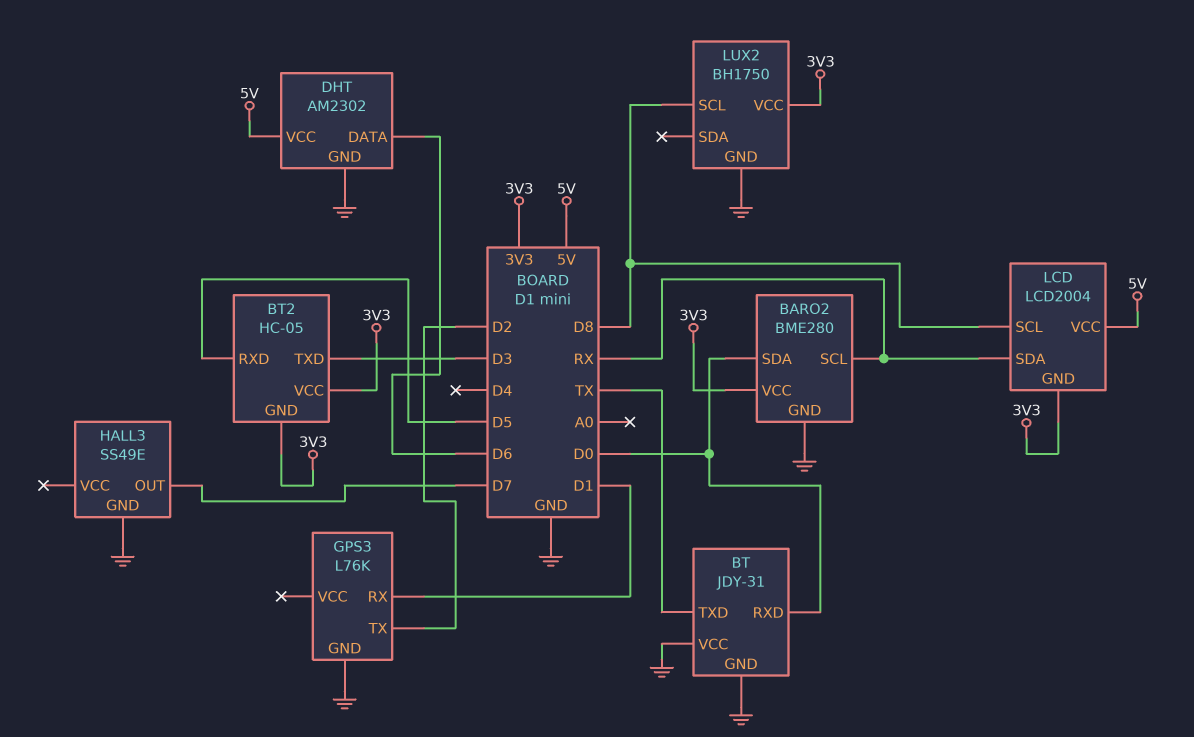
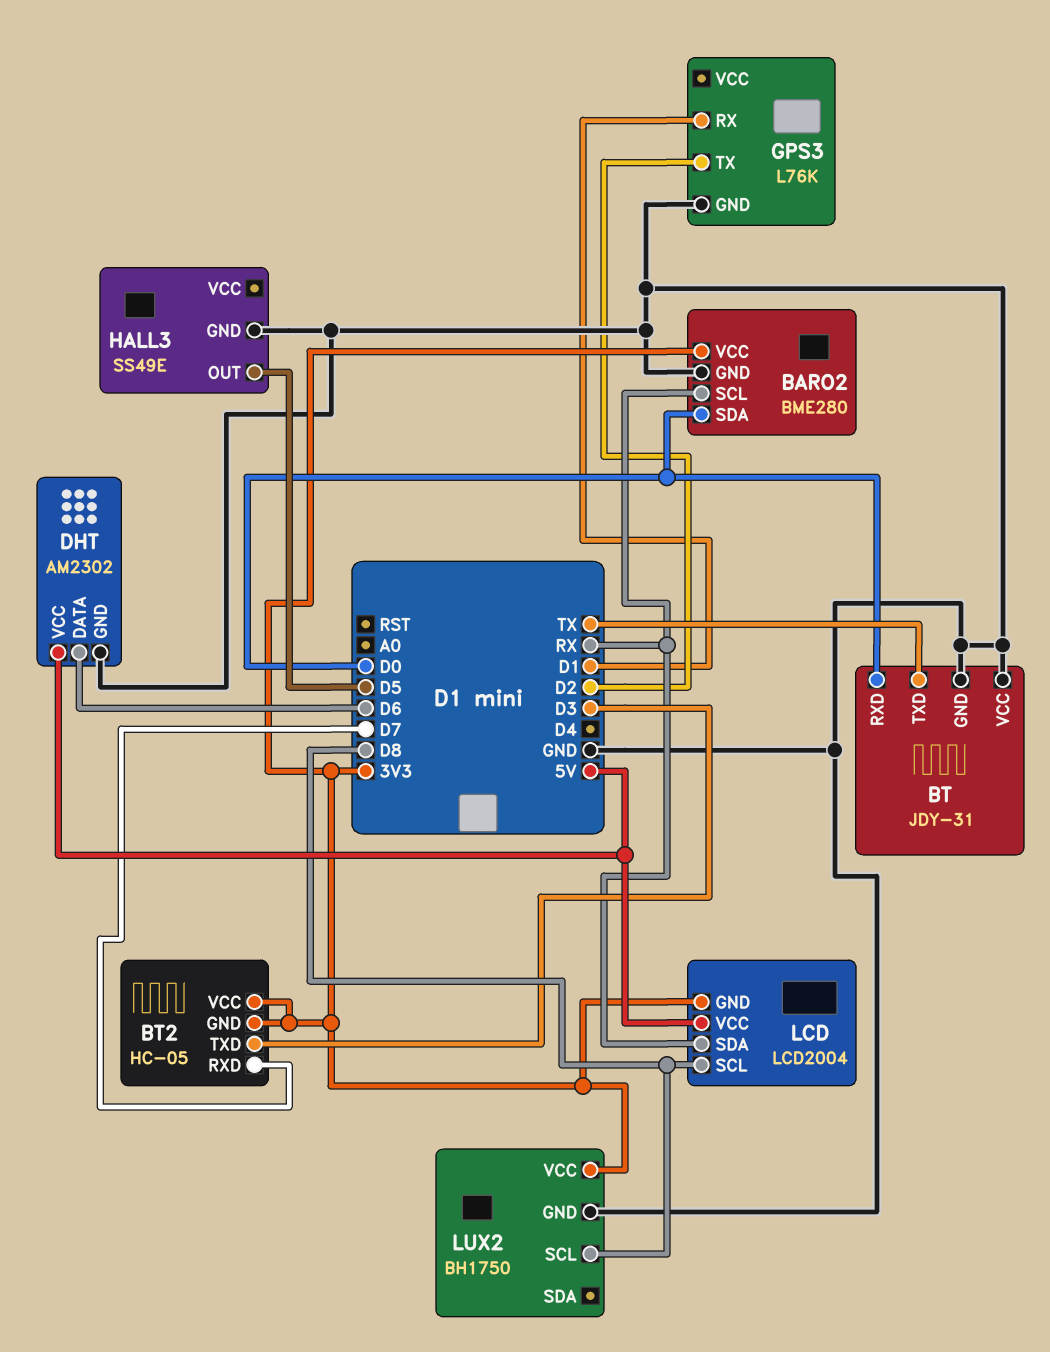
BT2 pin RXD: D5 -> D7
HALL3 pin OUT: D7 -> D5

